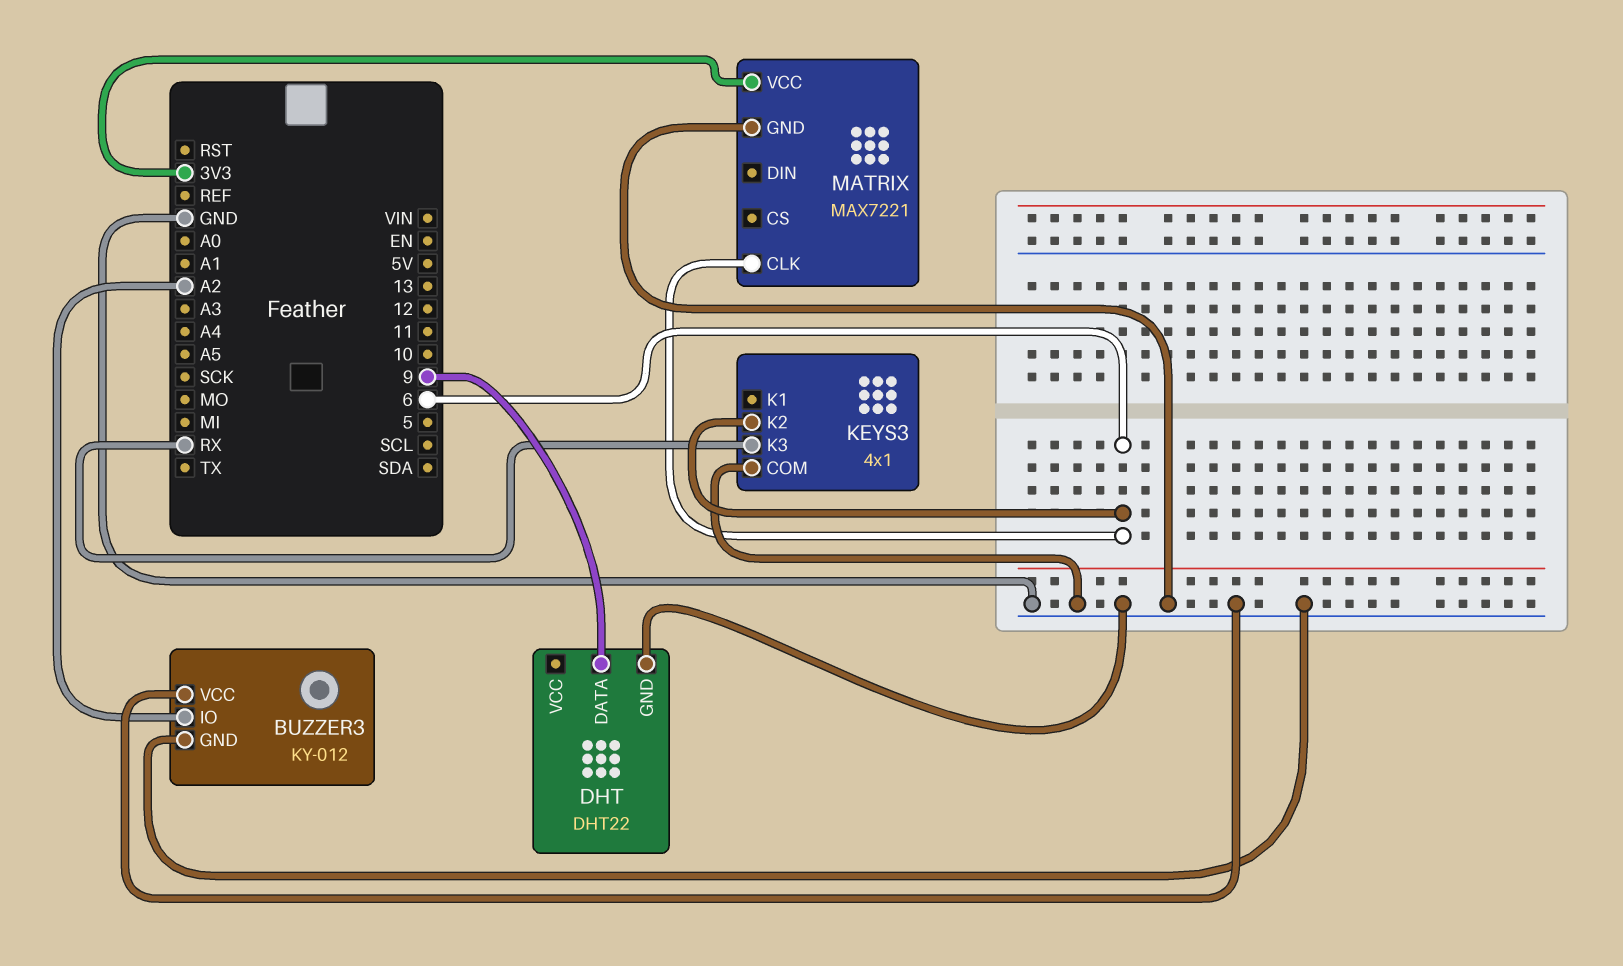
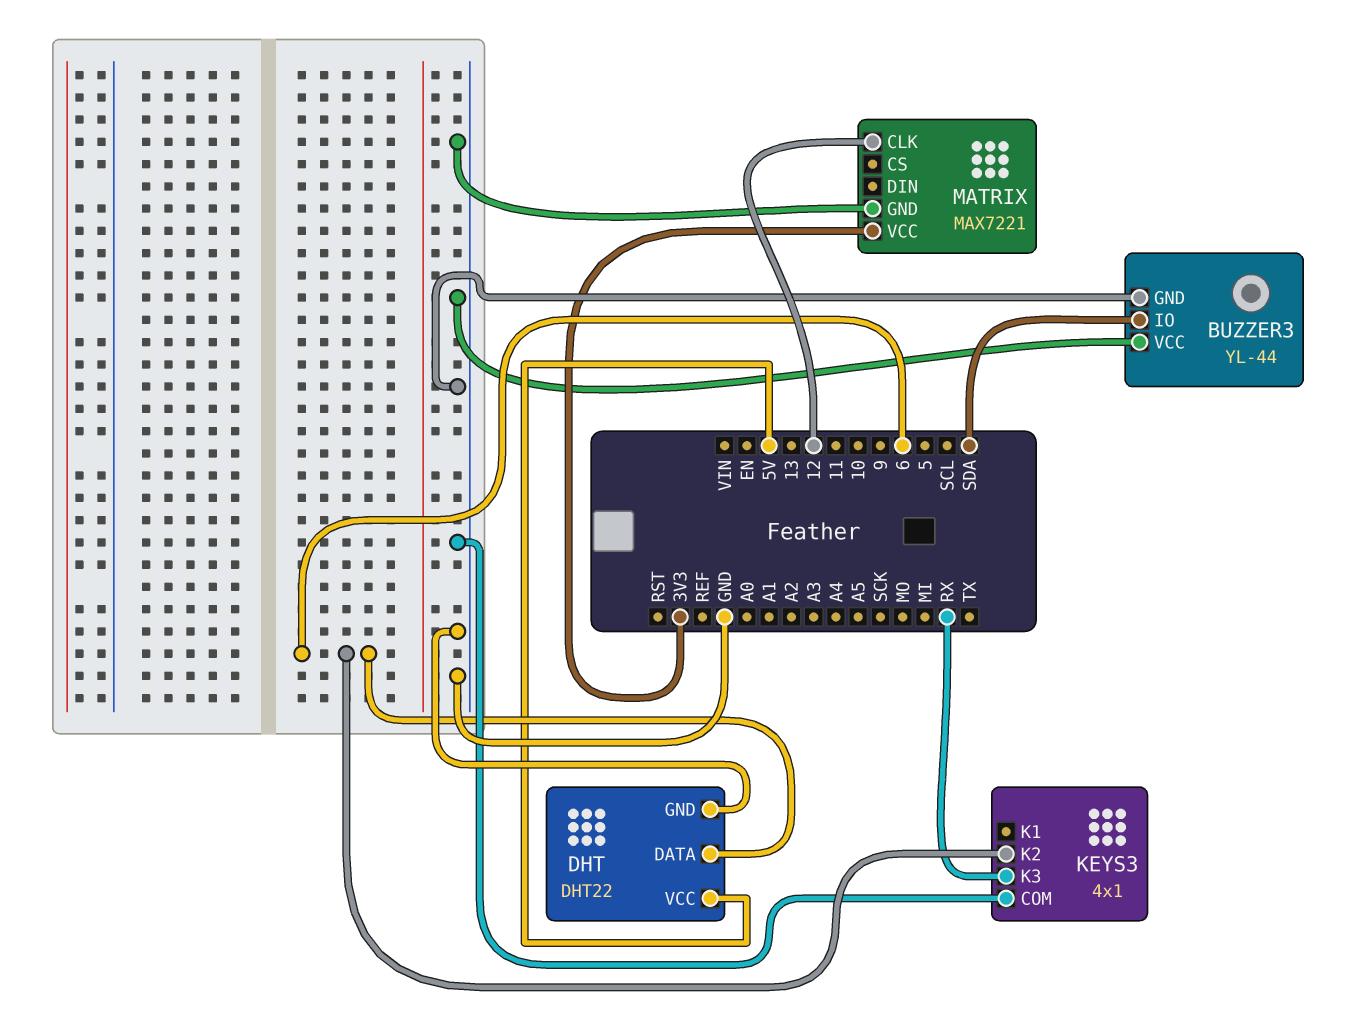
BUZZER3: KY-012 -> YL-44
BUZZER3 pin IO: A2 -> SDA
DHT pin DATA: 9 -> 6
DHT pin VCC: none -> 5V
MATRIX pin CLK: 6 -> 12

